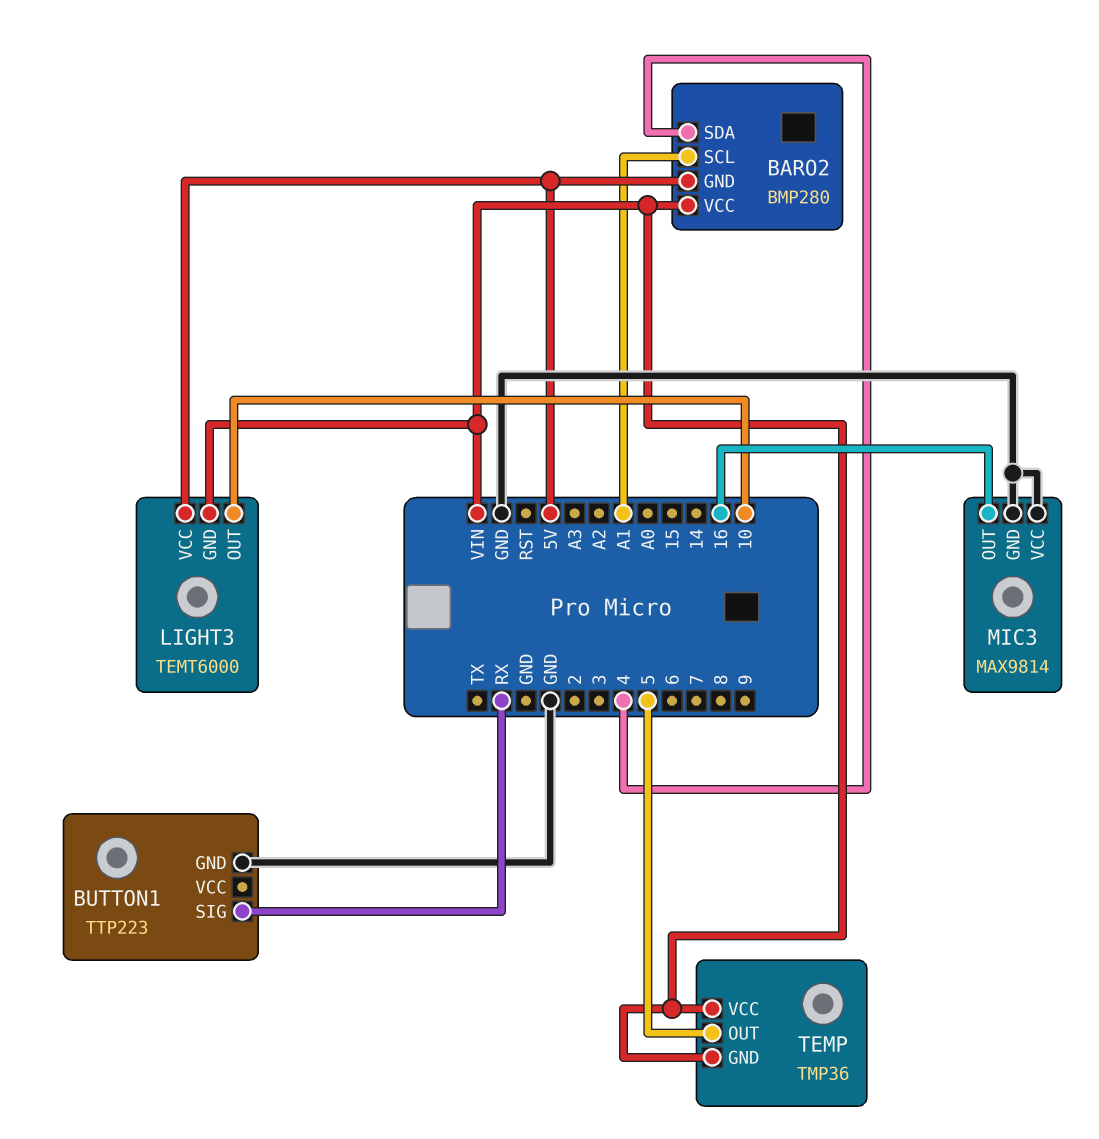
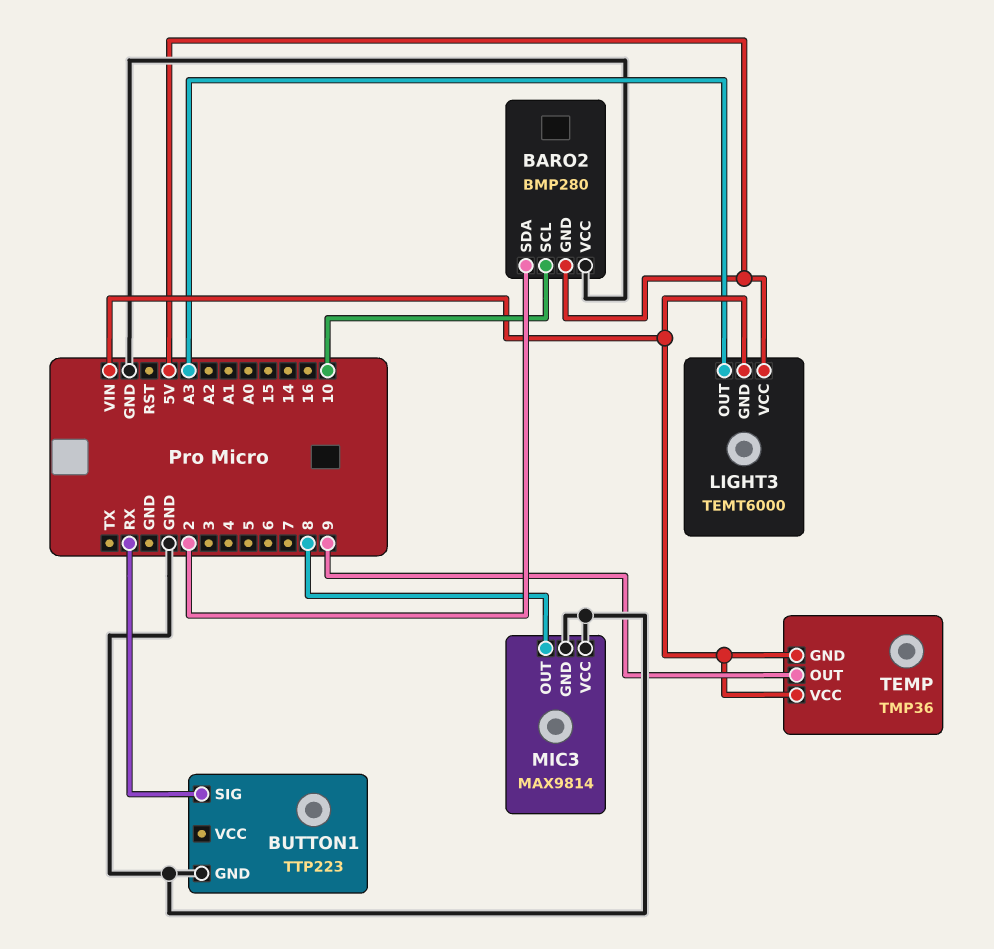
BARO2 pin SCL: A1 -> 10
BARO2 pin SDA: 4 -> 2
BARO2 pin VCC: VIN -> GND
LIGHT3 pin OUT: 10 -> A3
MIC3 pin OUT: 16 -> 8
TEMP pin OUT: 5 -> 9

